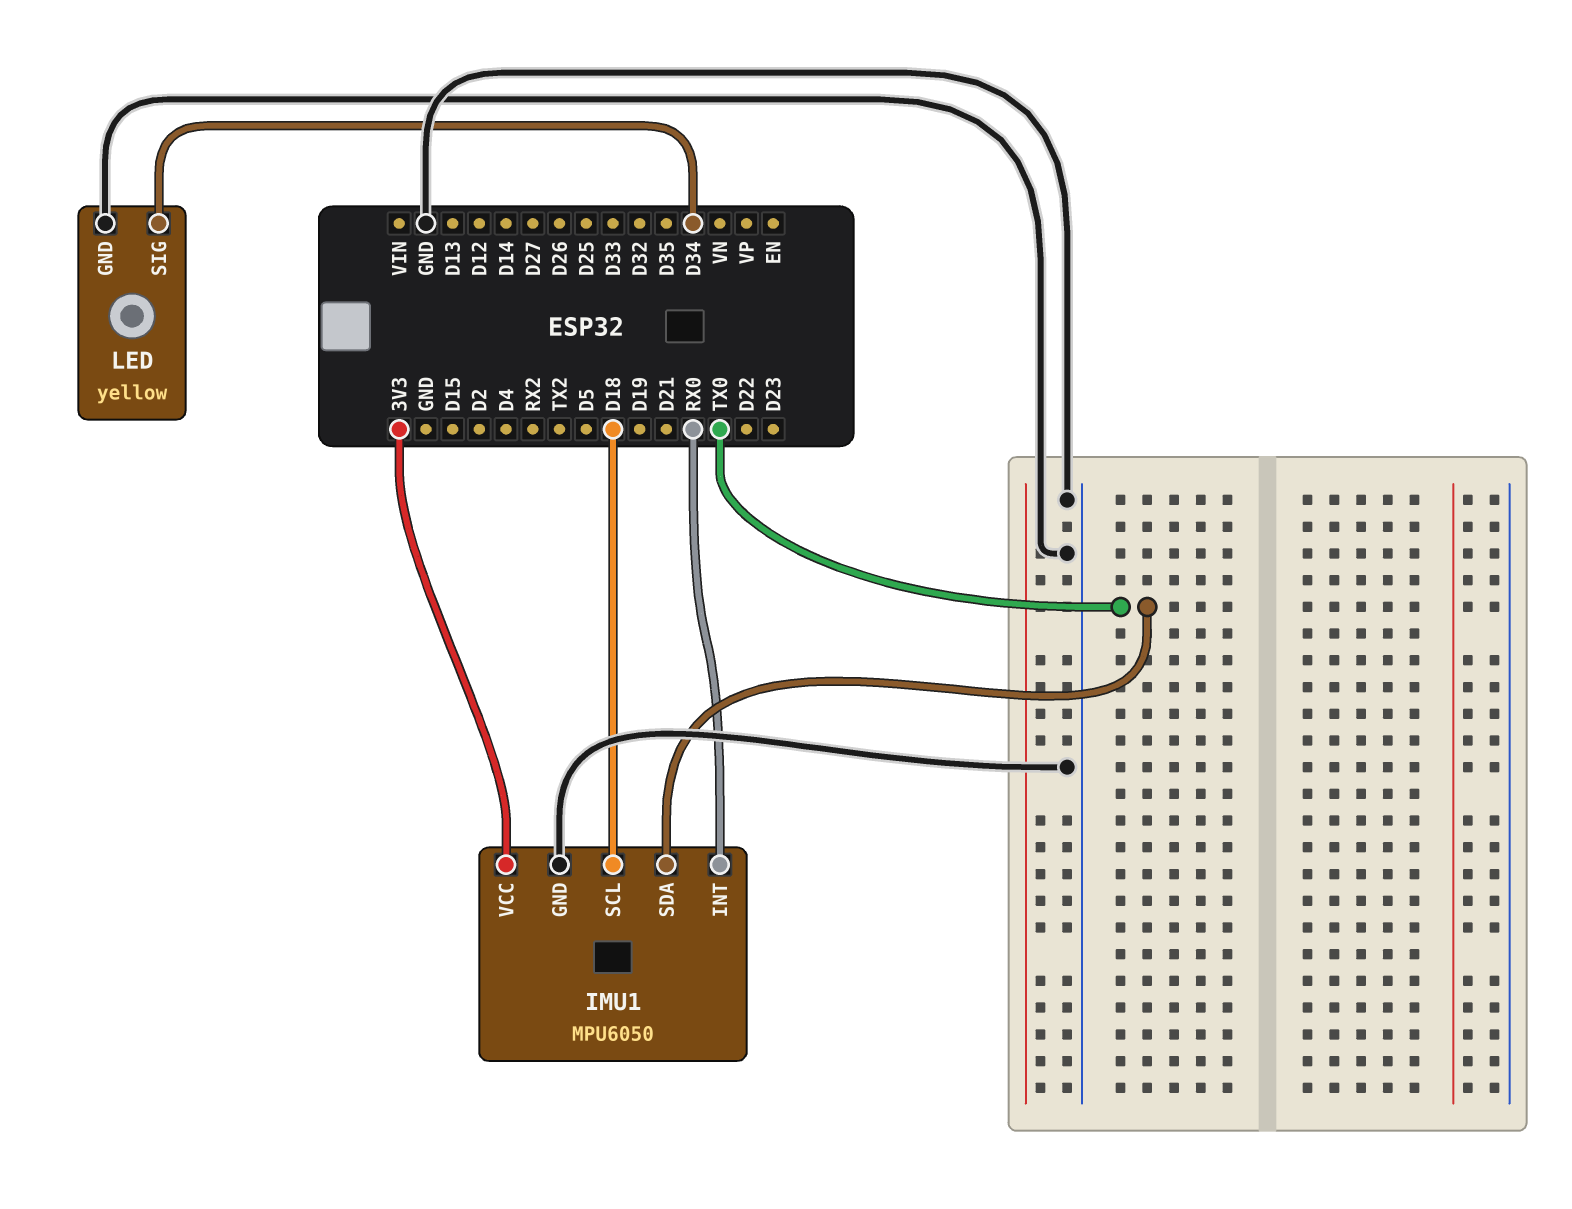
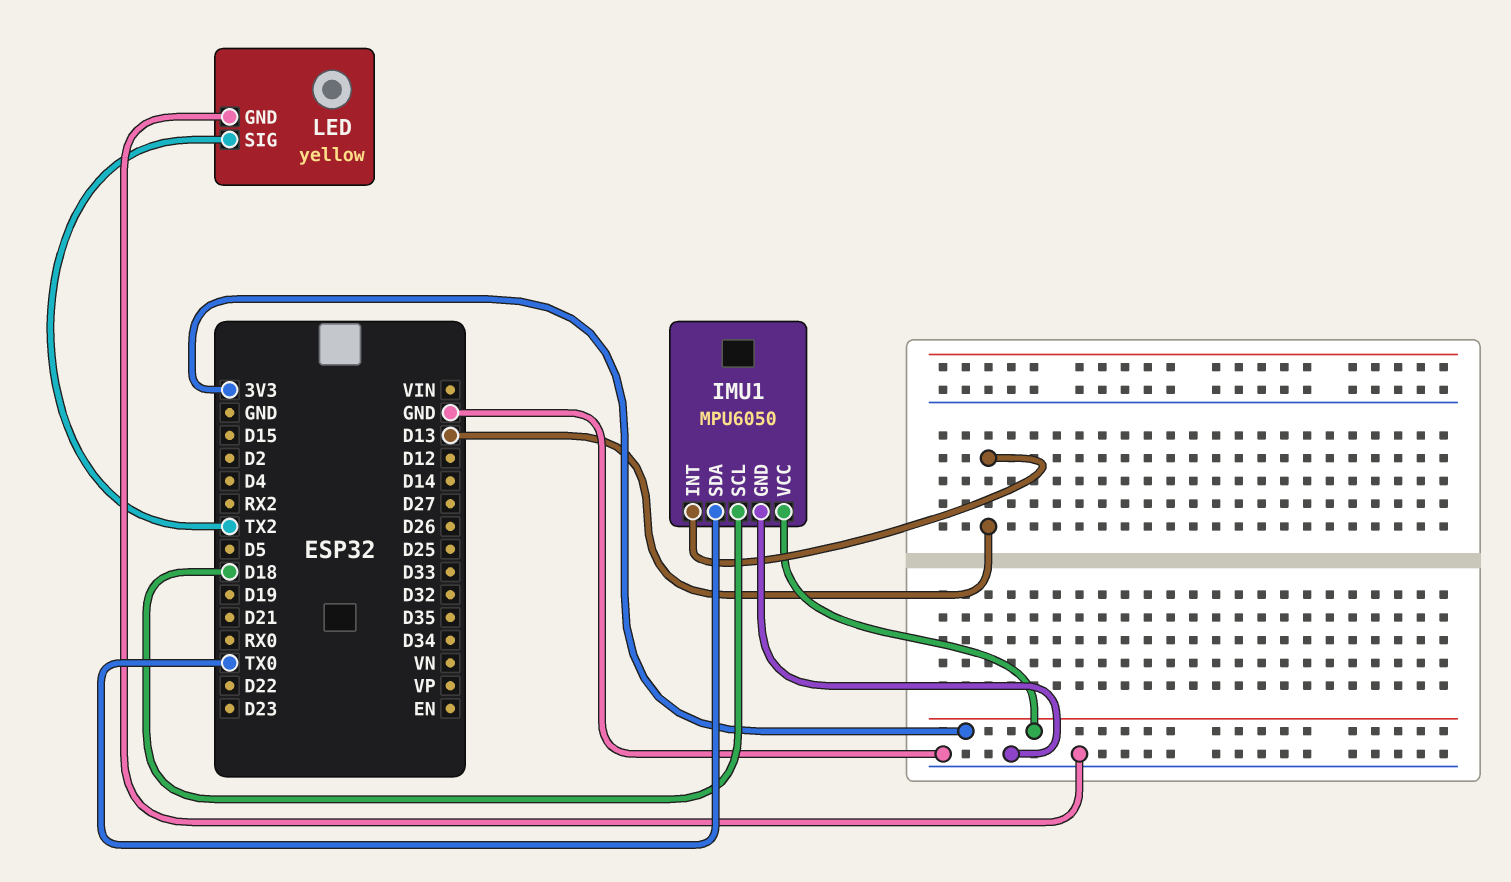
IMU1 pin INT: RX0 -> D13
LED pin SIG: D34 -> TX2

